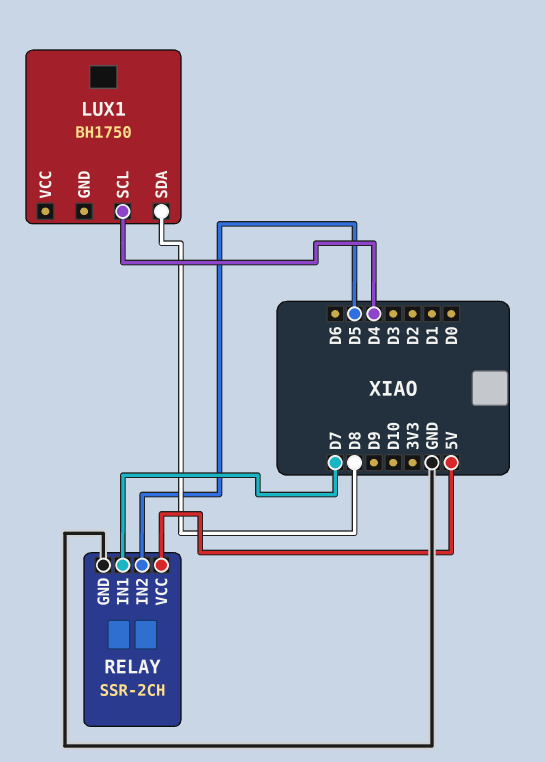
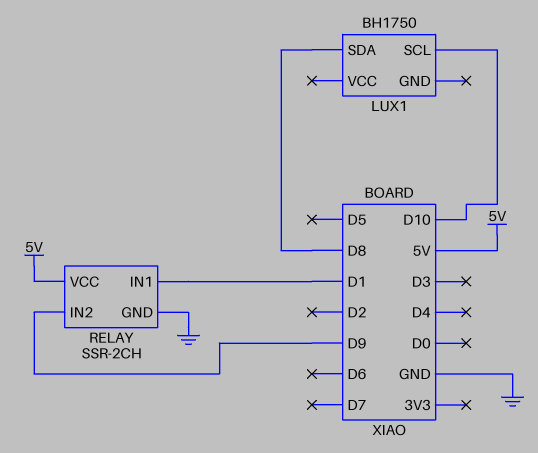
LUX1 pin SCL: D4 -> D10
RELAY pin IN1: D7 -> D1
RELAY pin IN2: D5 -> D9

